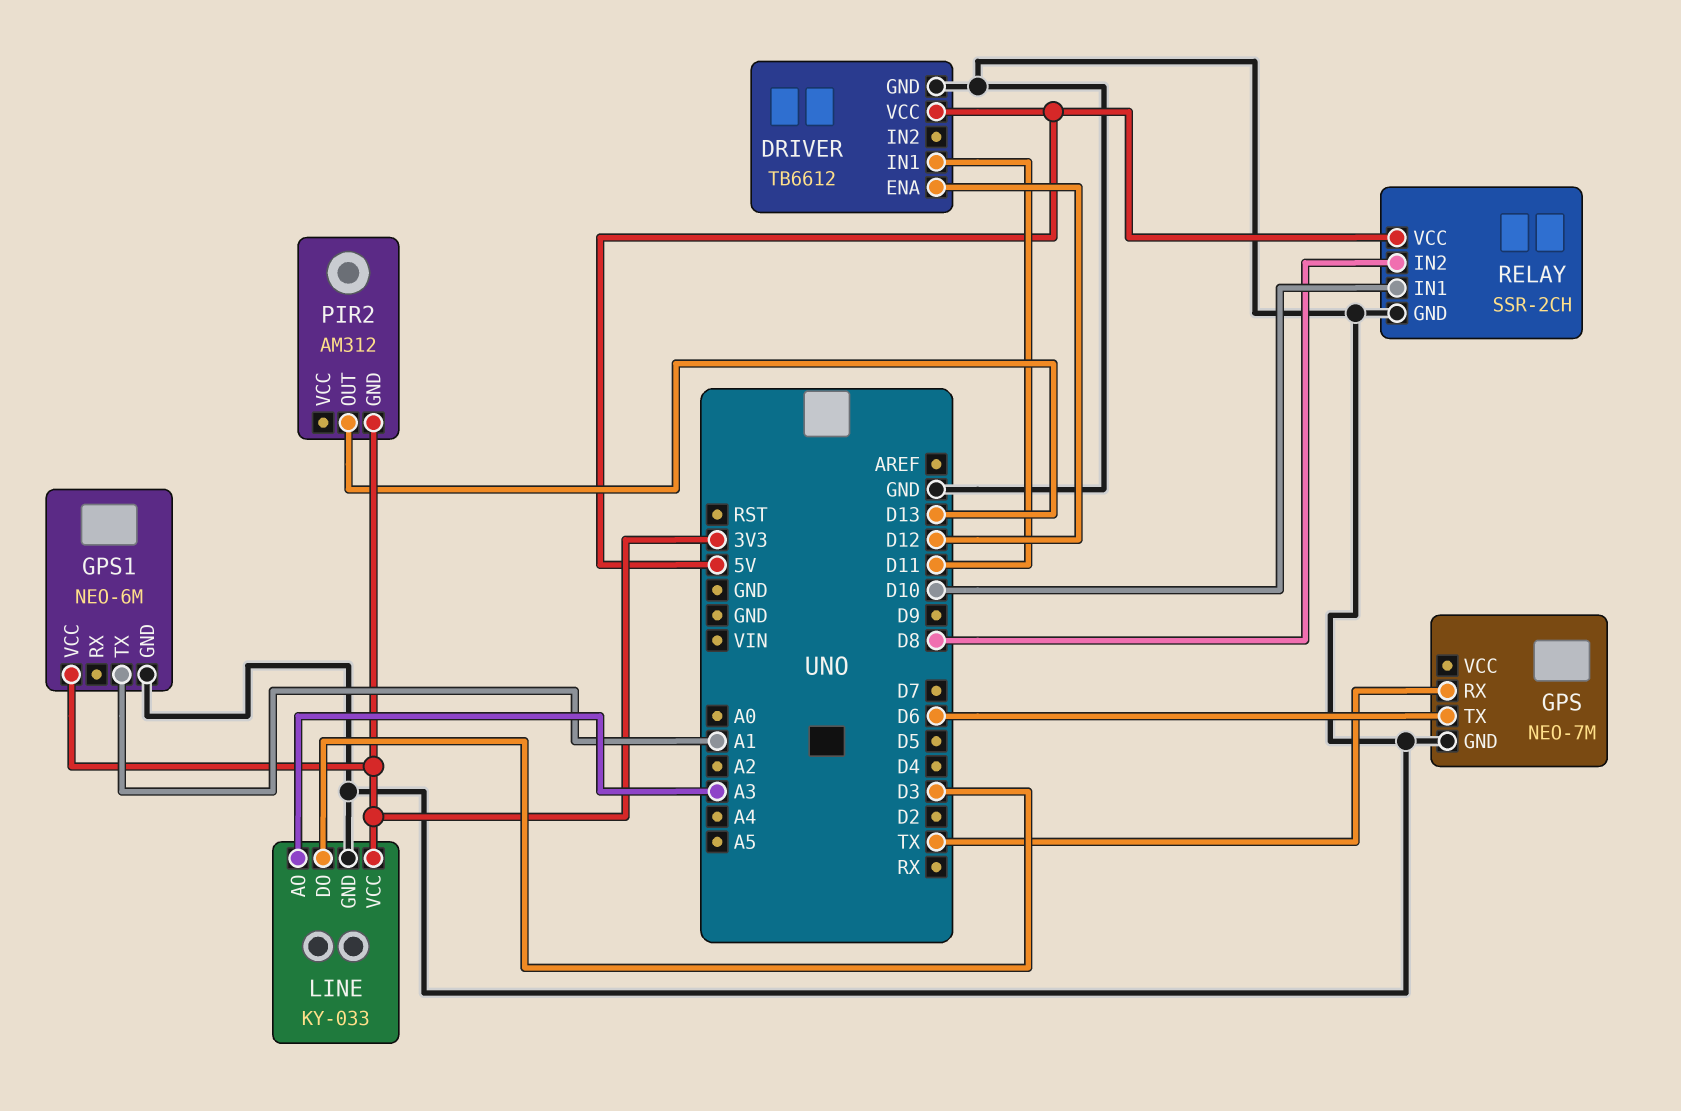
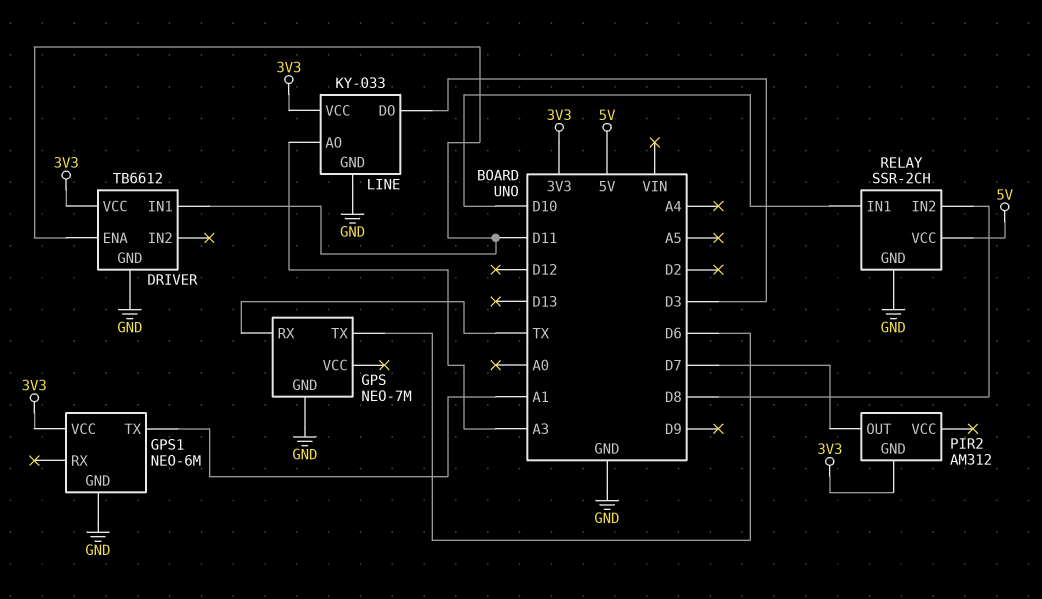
DRIVER pin ENA: D12 -> D11
DRIVER pin VCC: 5V -> 3V3
PIR2 pin OUT: D13 -> D7

